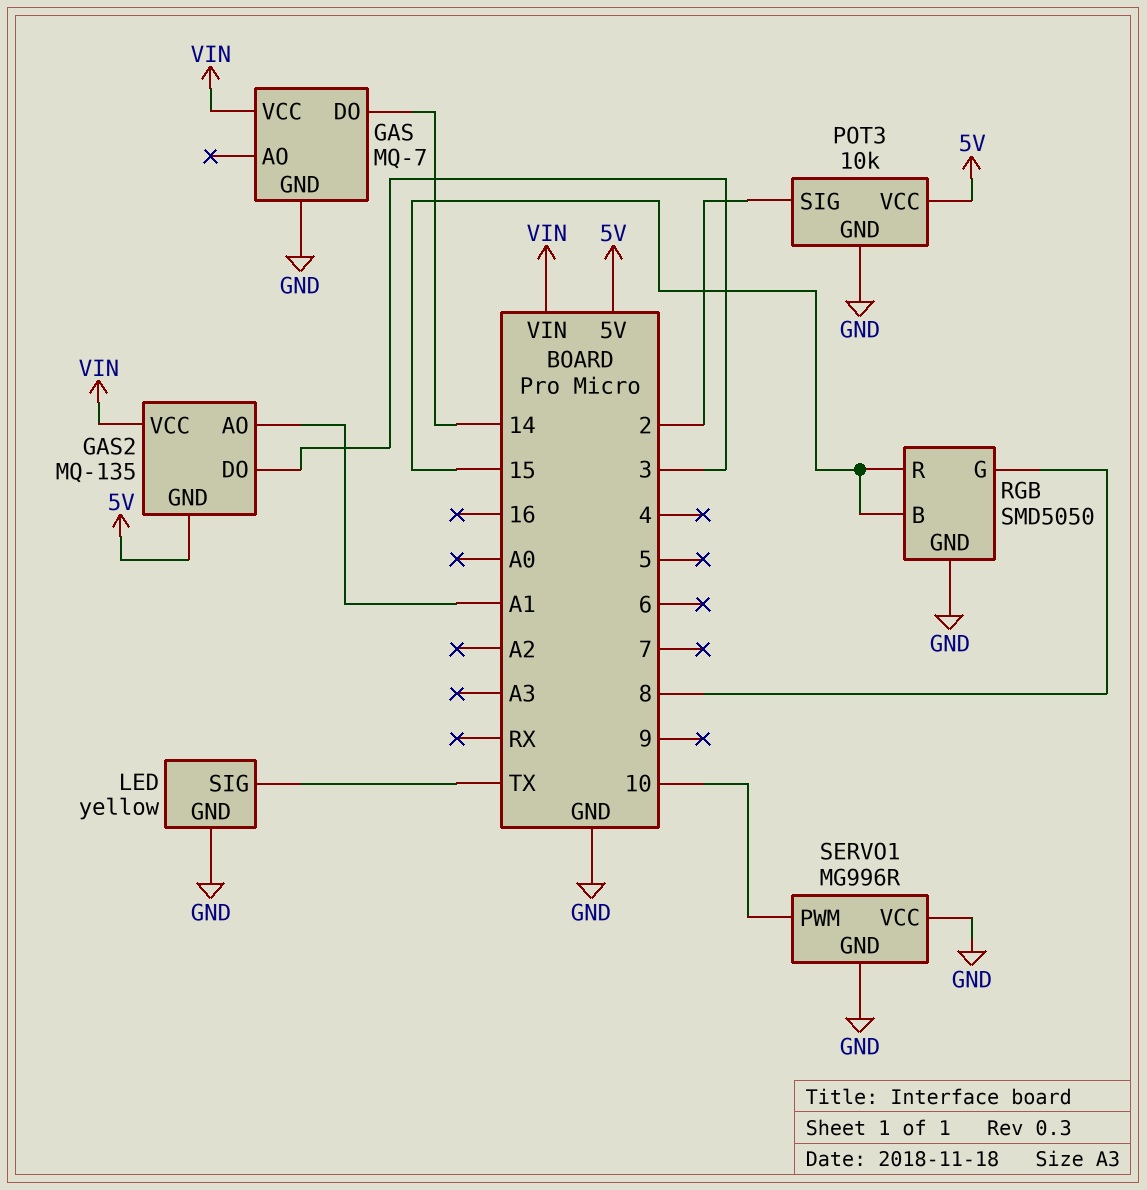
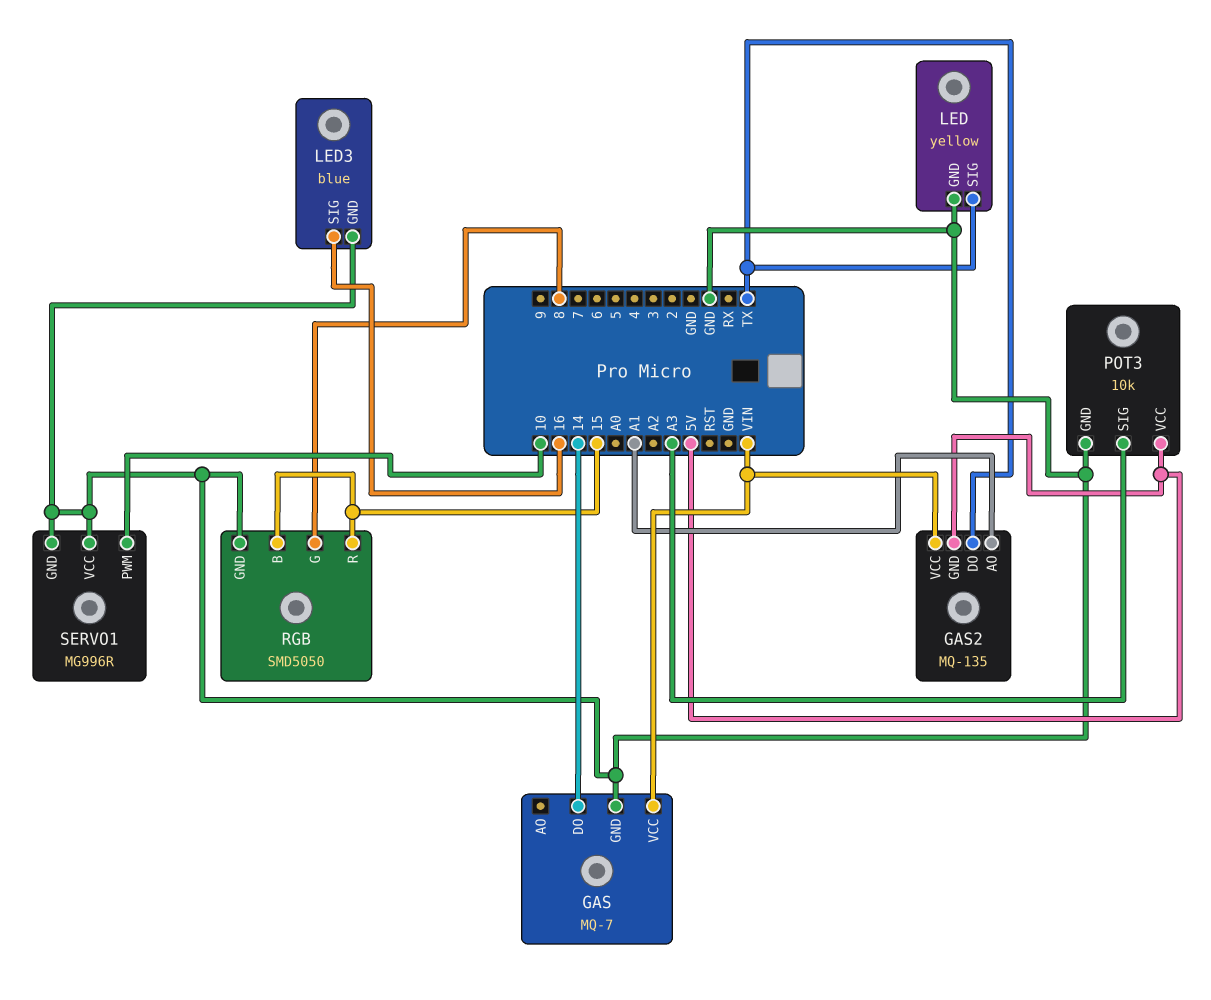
GAS2 pin DO: 3 -> TX
LED3: none -> blue
LED3 pin GND: none -> GND
LED3 pin SIG: none -> 16
POT3 pin SIG: 2 -> A3

